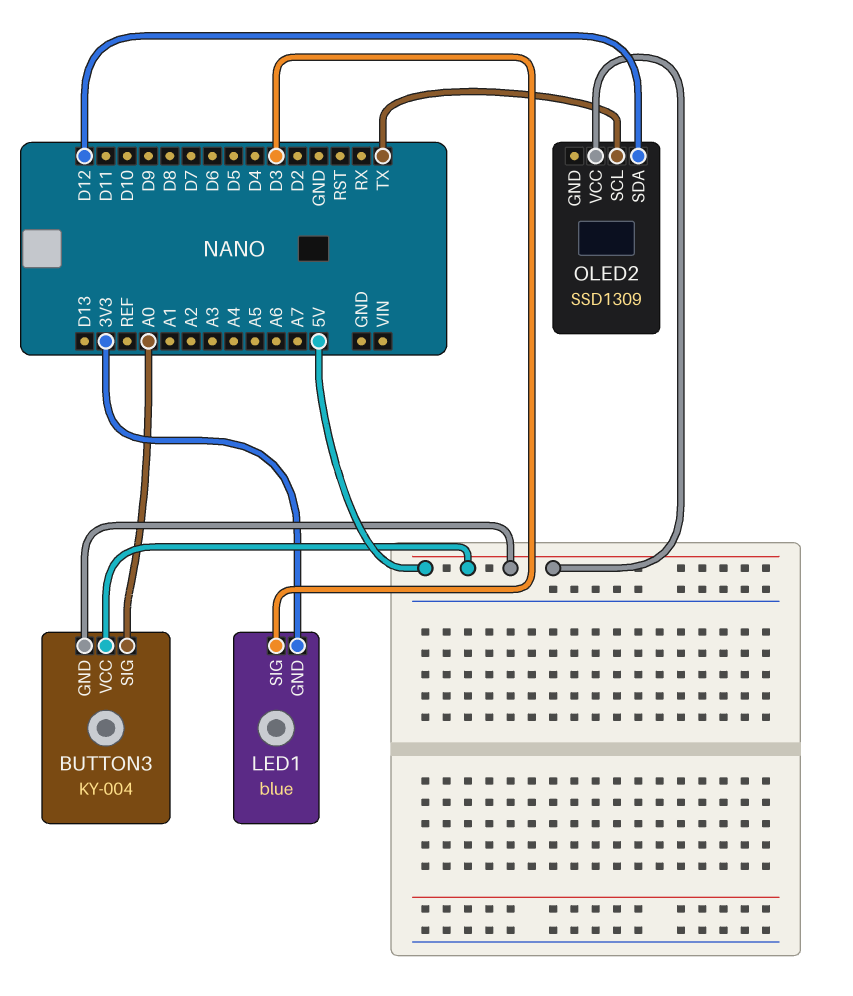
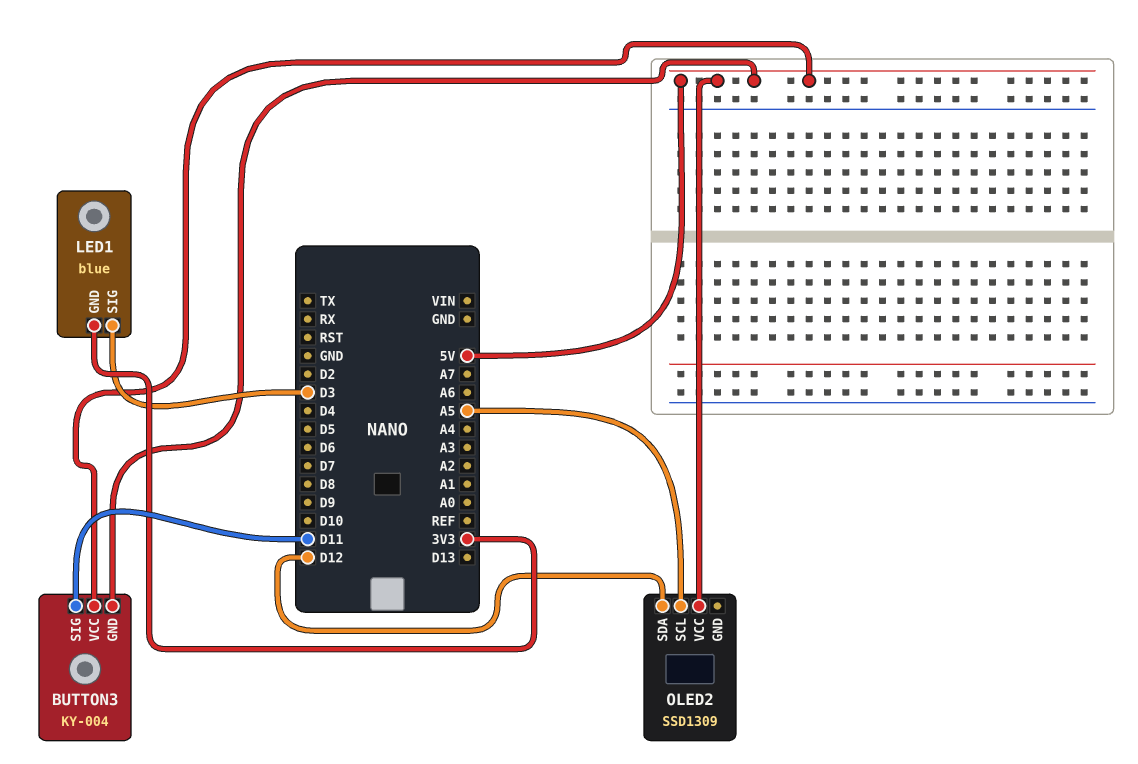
BUTTON3 pin SIG: A0 -> D11
OLED2 pin SCL: TX -> A5

